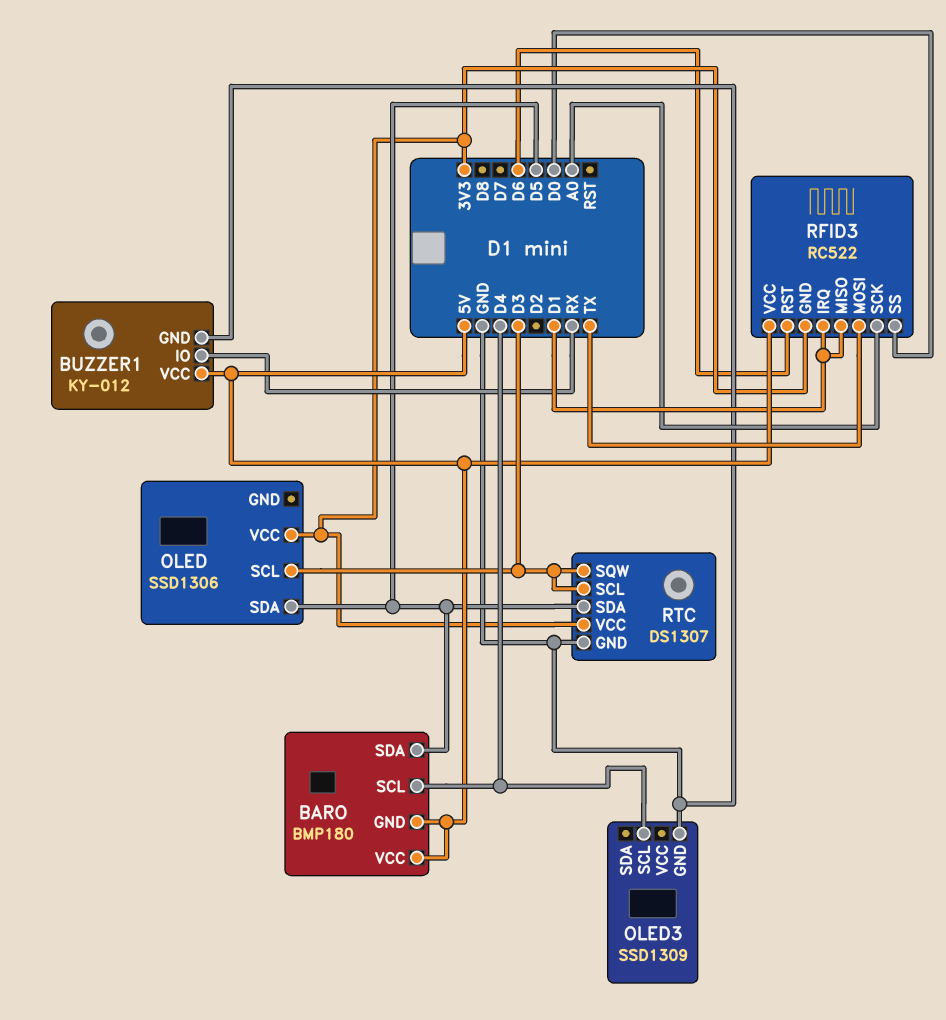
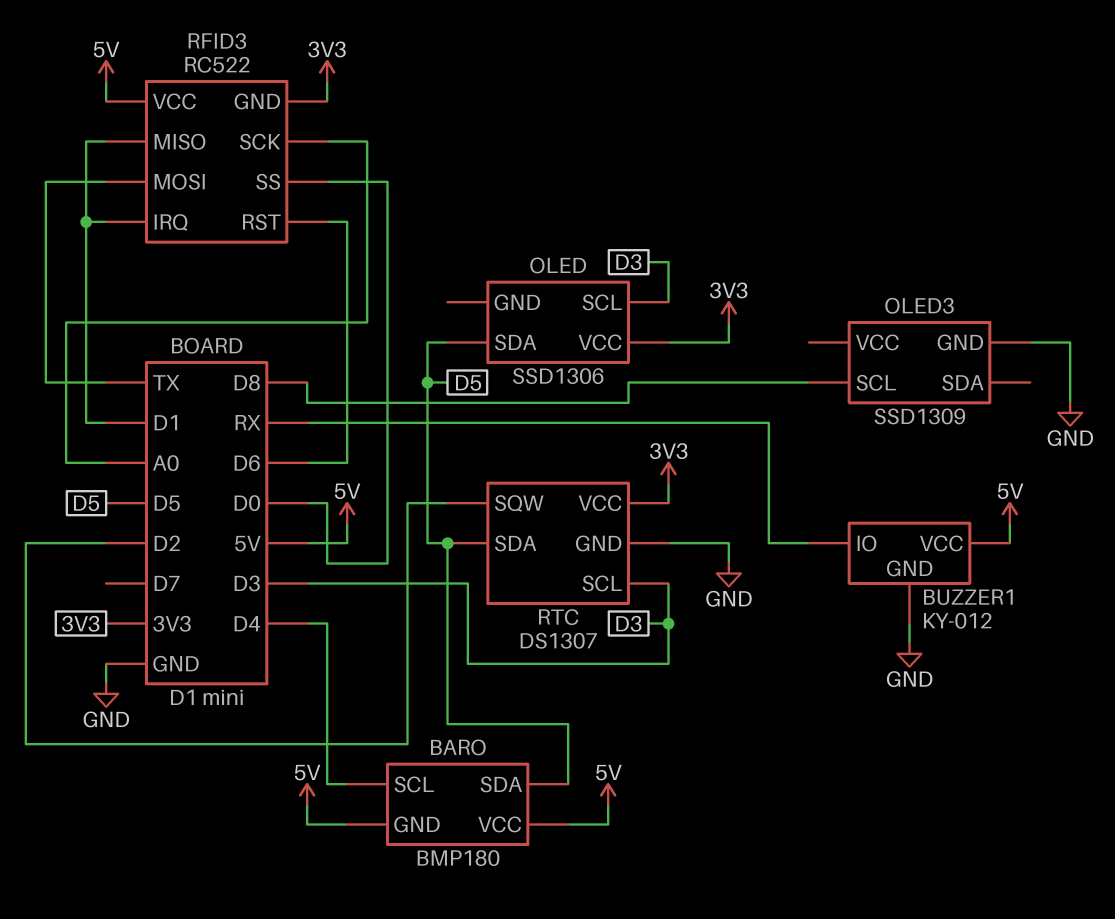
OLED3 pin SCL: D4 -> D8
RTC pin SQW: D3 -> D2

